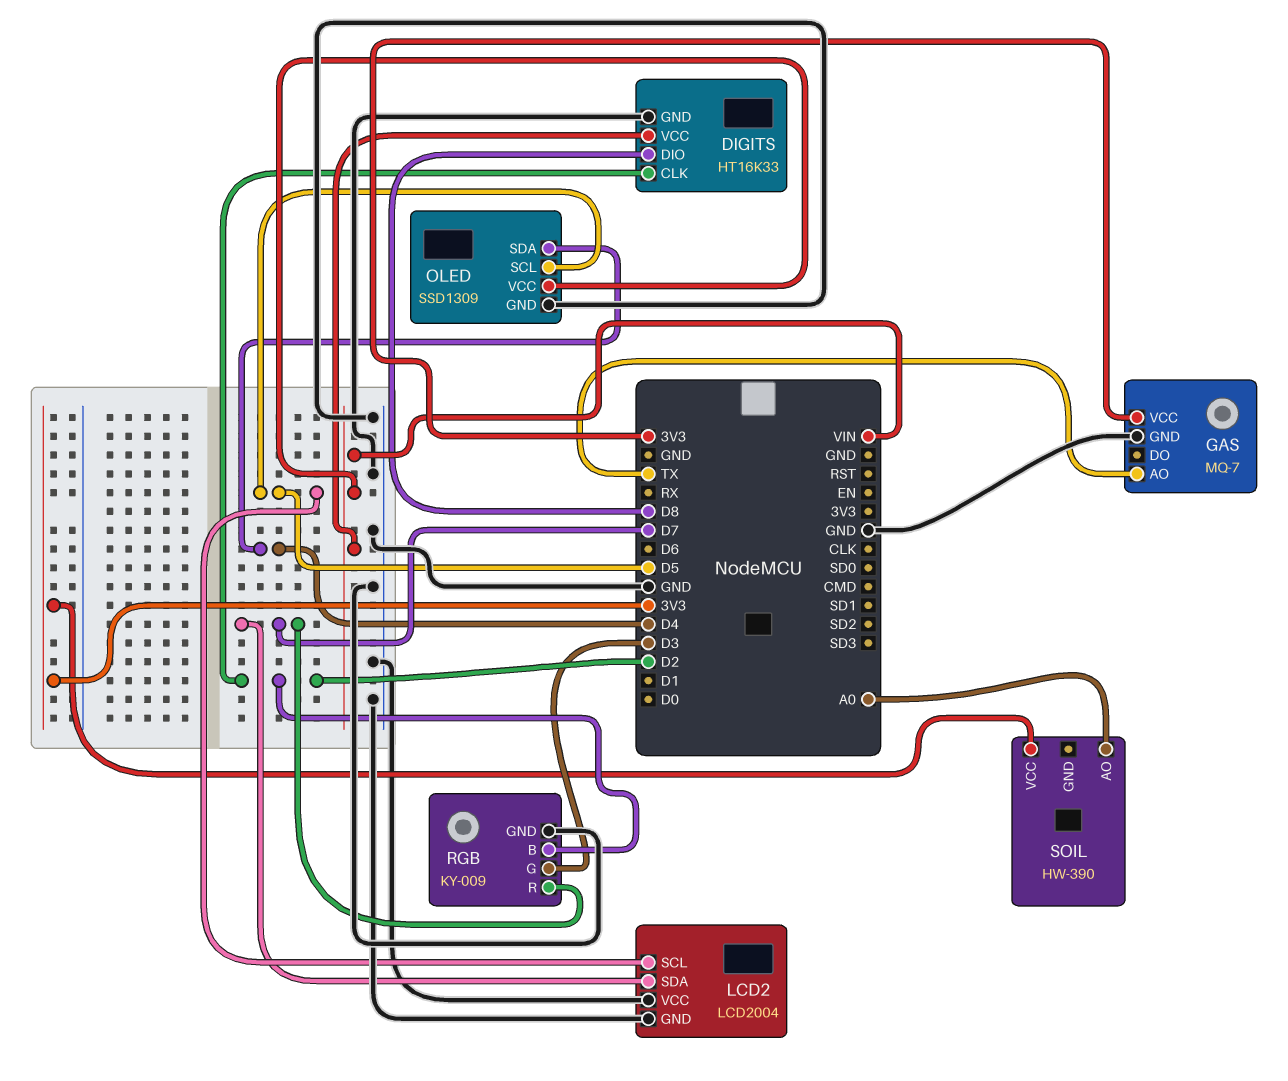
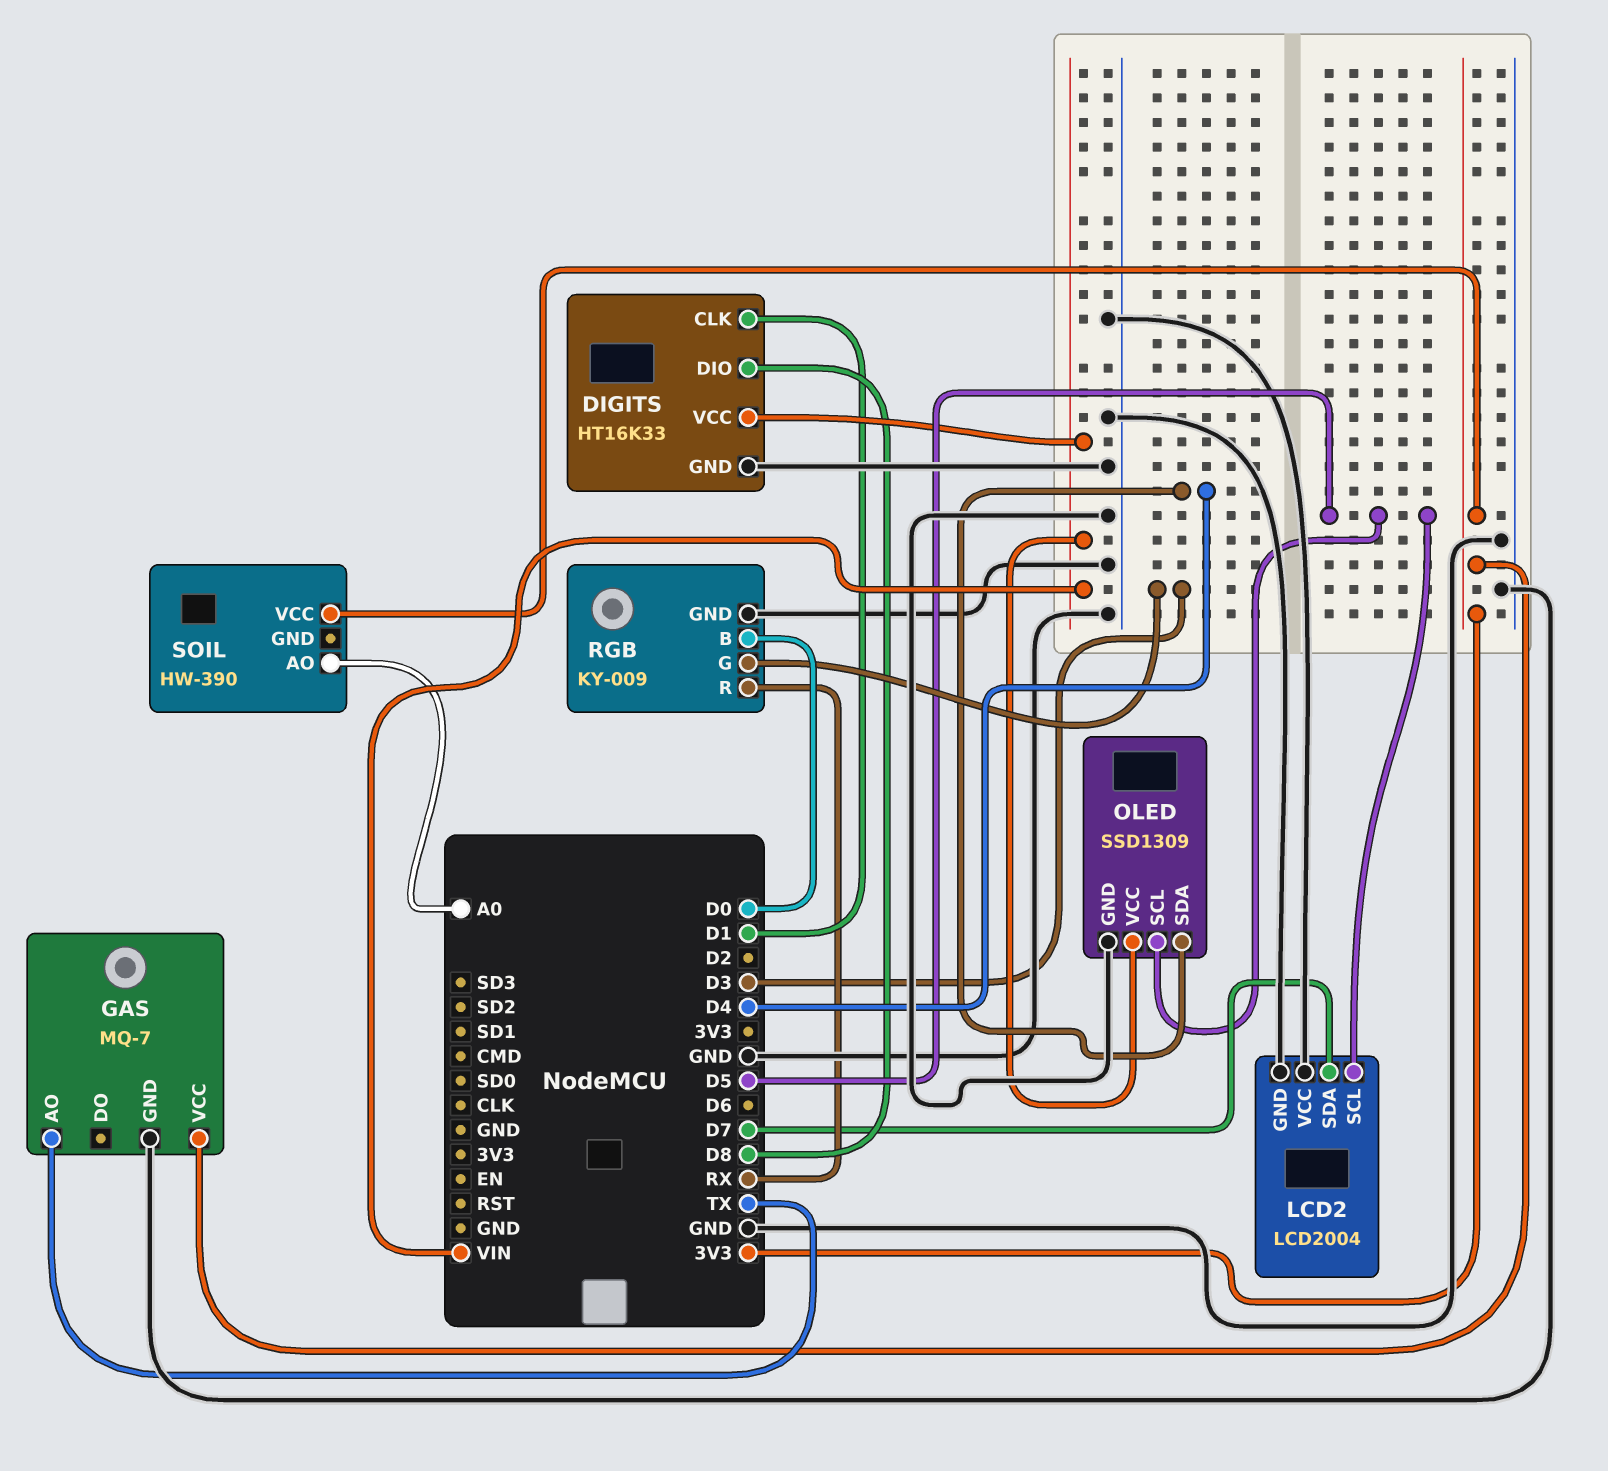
DIGITS pin CLK: D2 -> D1
RGB pin B: D2 -> D0
RGB pin R: D7 -> RX

